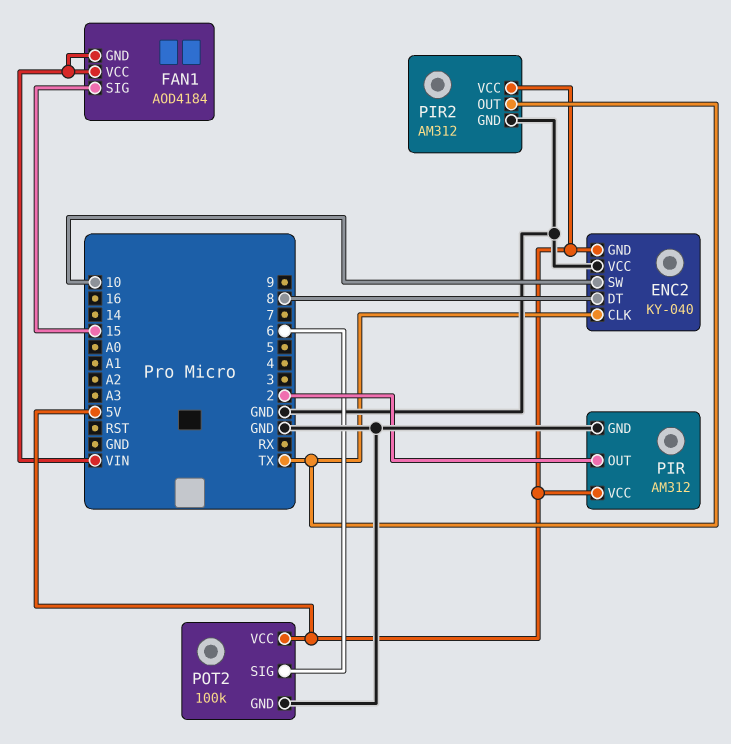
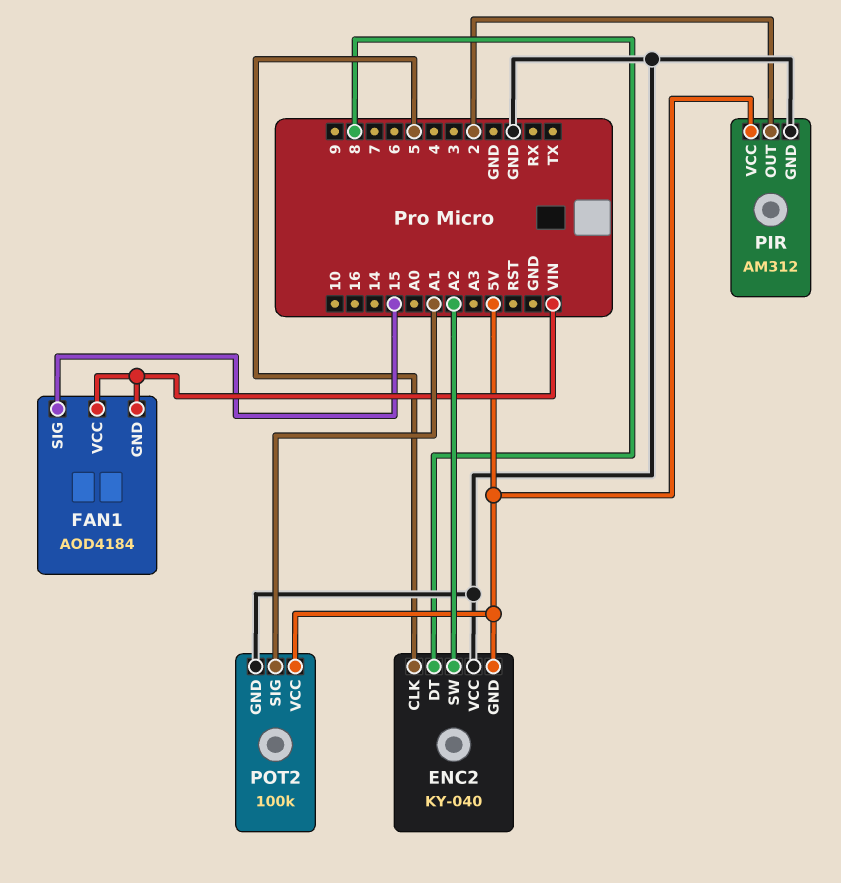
ENC2 pin CLK: TX -> 5
ENC2 pin SW: 10 -> A2
PIR2: AM312 -> none
PIR2 pin GND: GND -> none
PIR2 pin OUT: TX -> none
PIR2 pin VCC: 5V -> none
POT2 pin SIG: 6 -> A1

